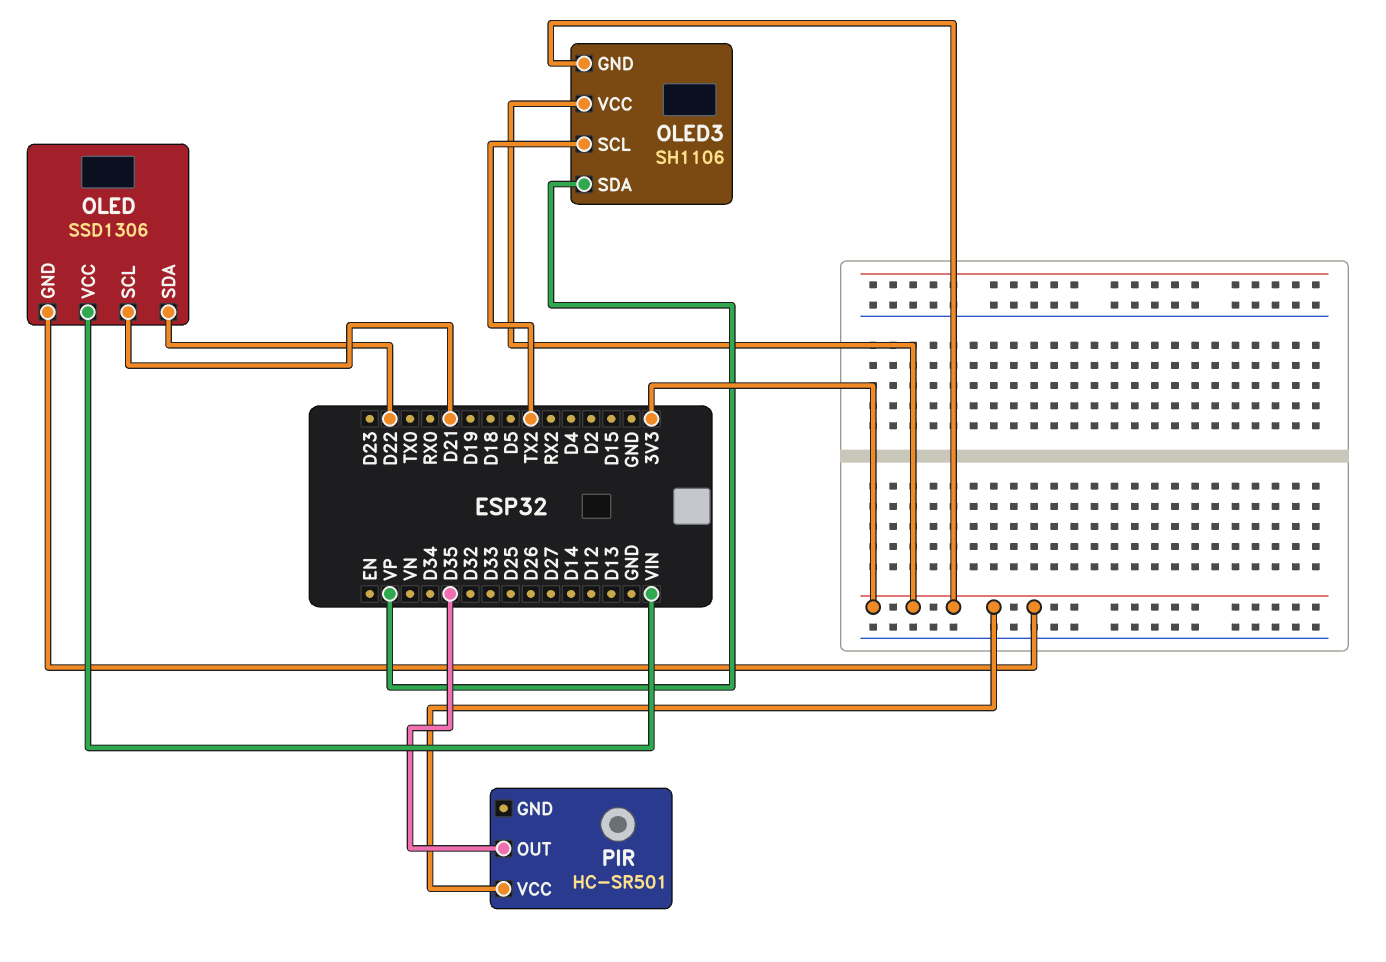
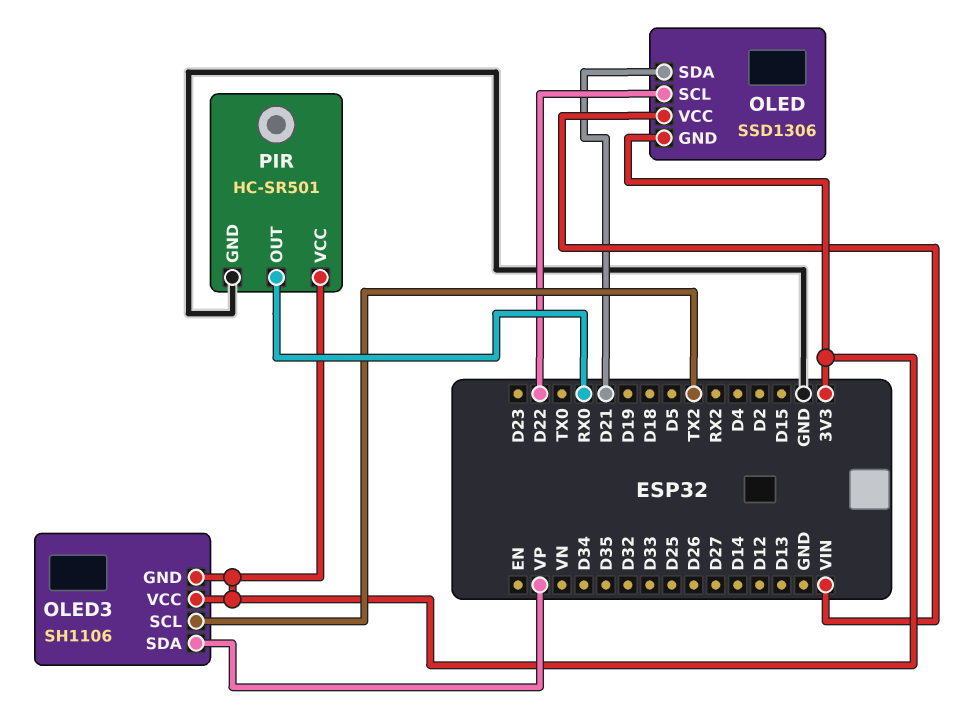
OLED pin SCL: D21 -> D22
OLED pin SDA: D22 -> D21
PIR pin GND: none -> GND
PIR pin OUT: D35 -> RX0

